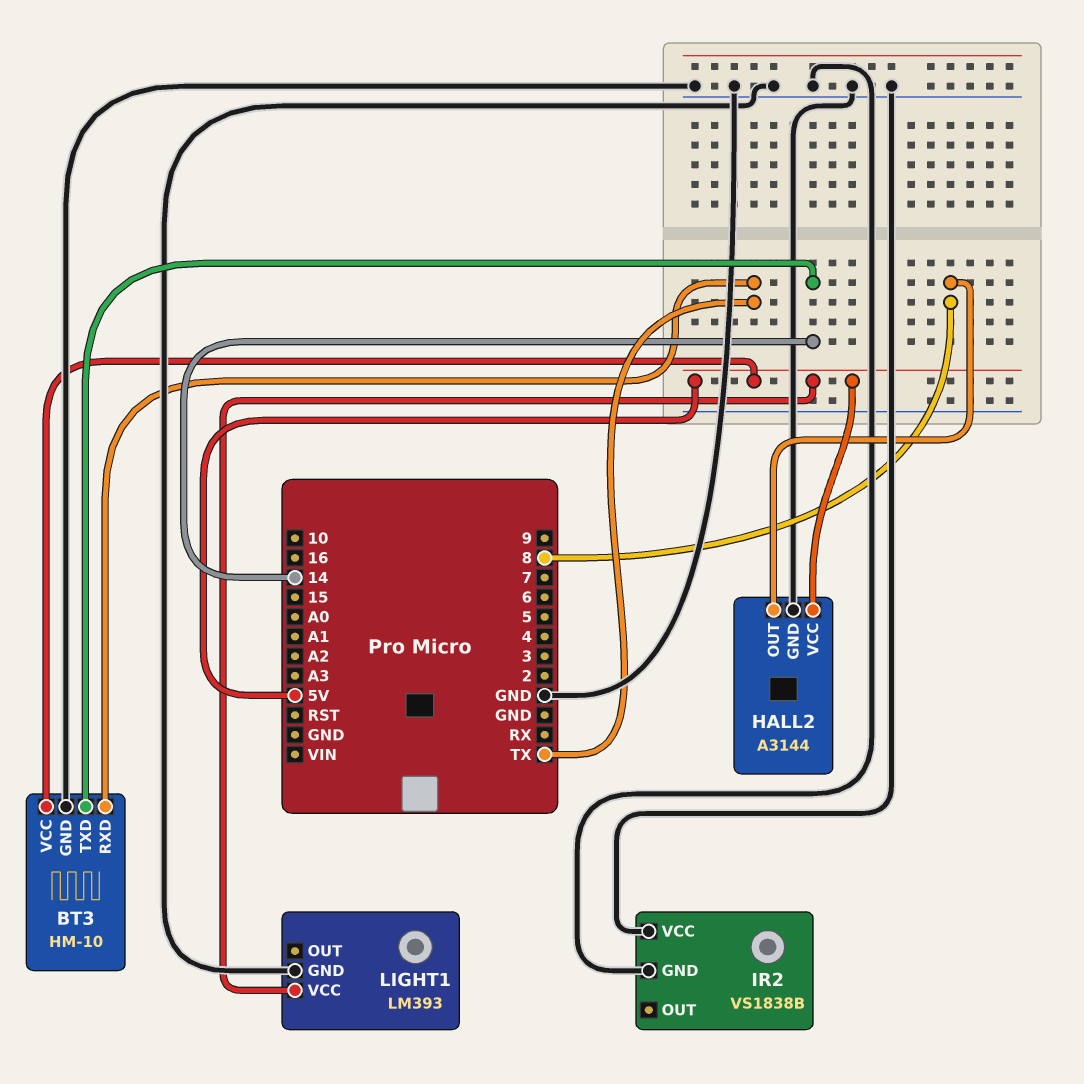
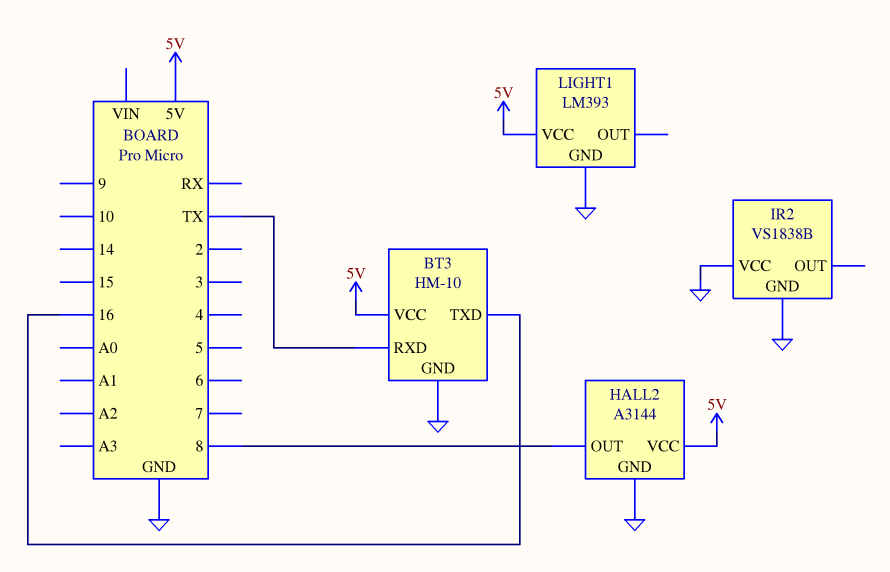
BT3 pin TXD: 14 -> 16

